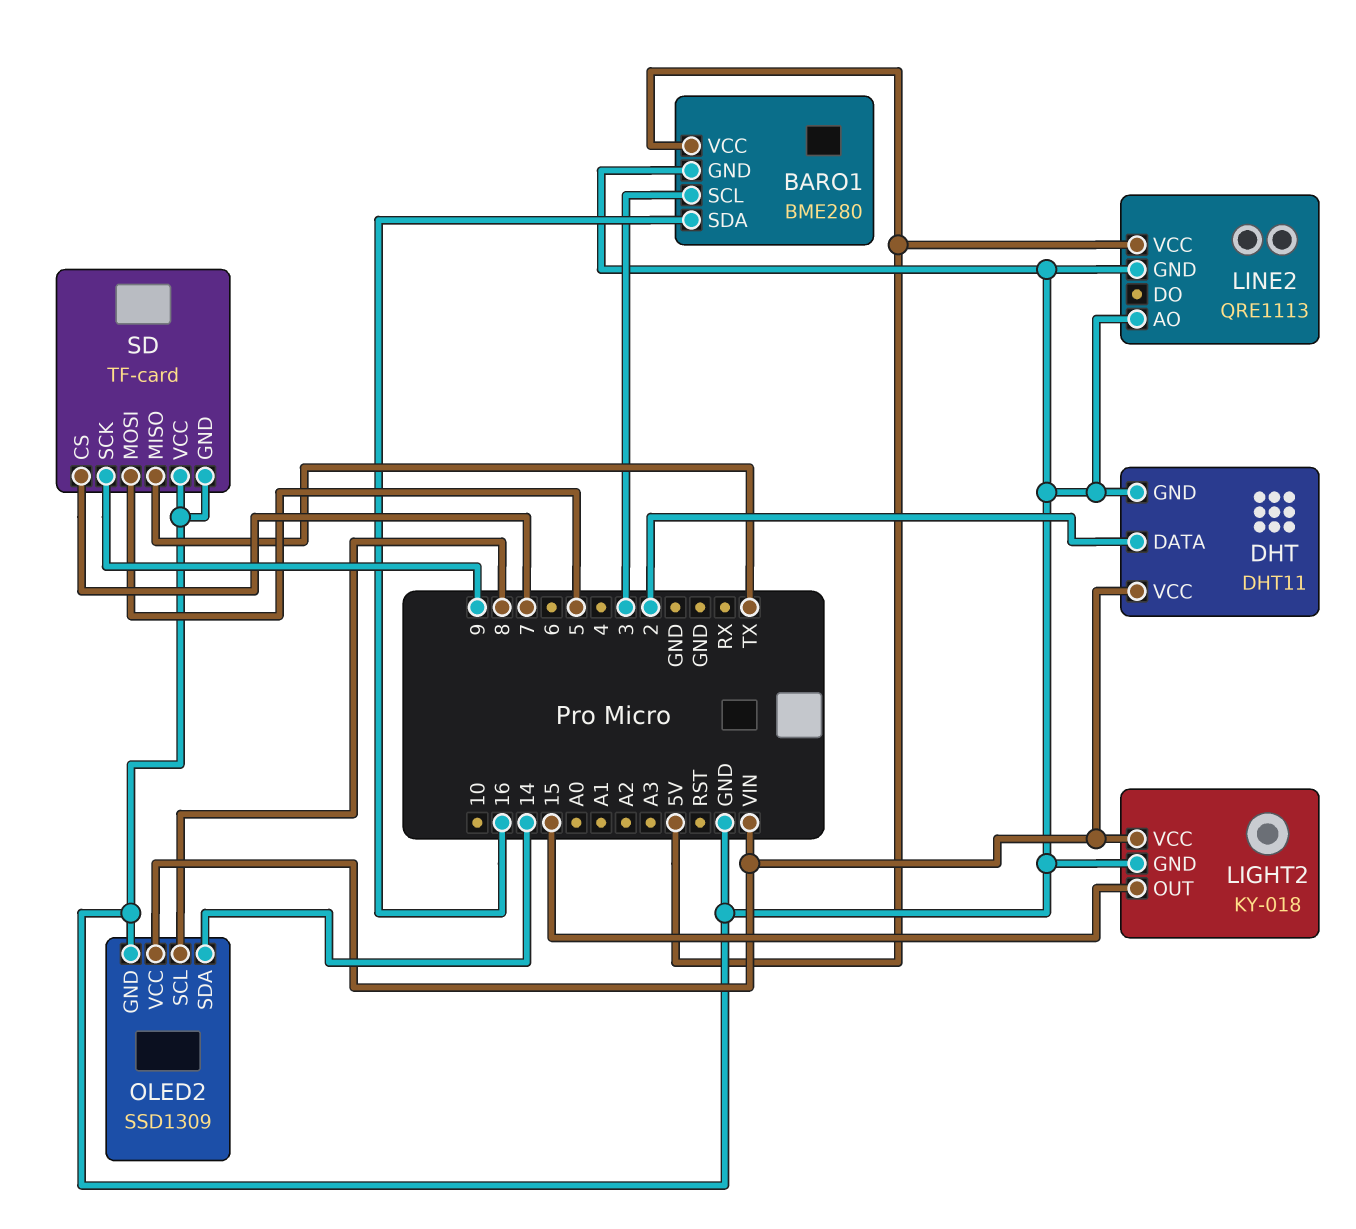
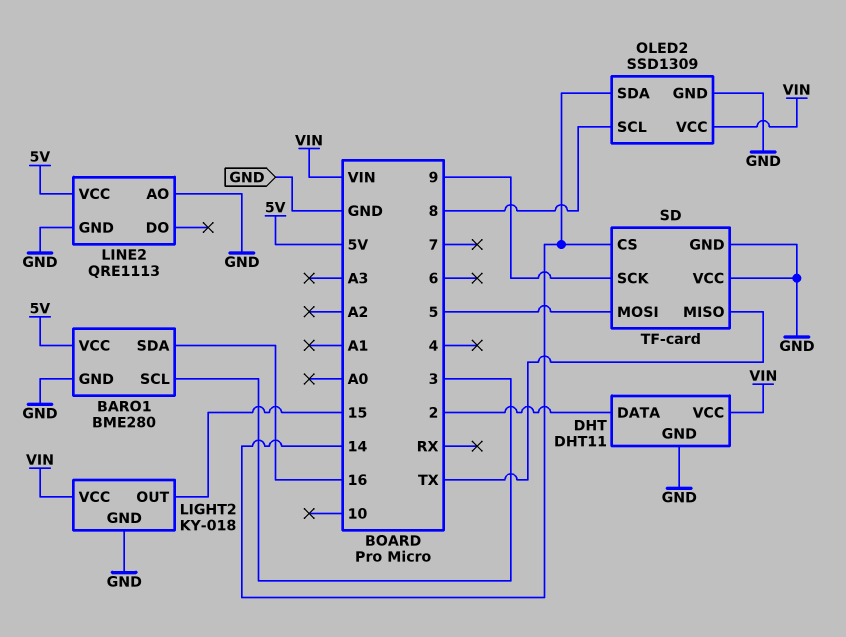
SD pin CS: 7 -> 14

